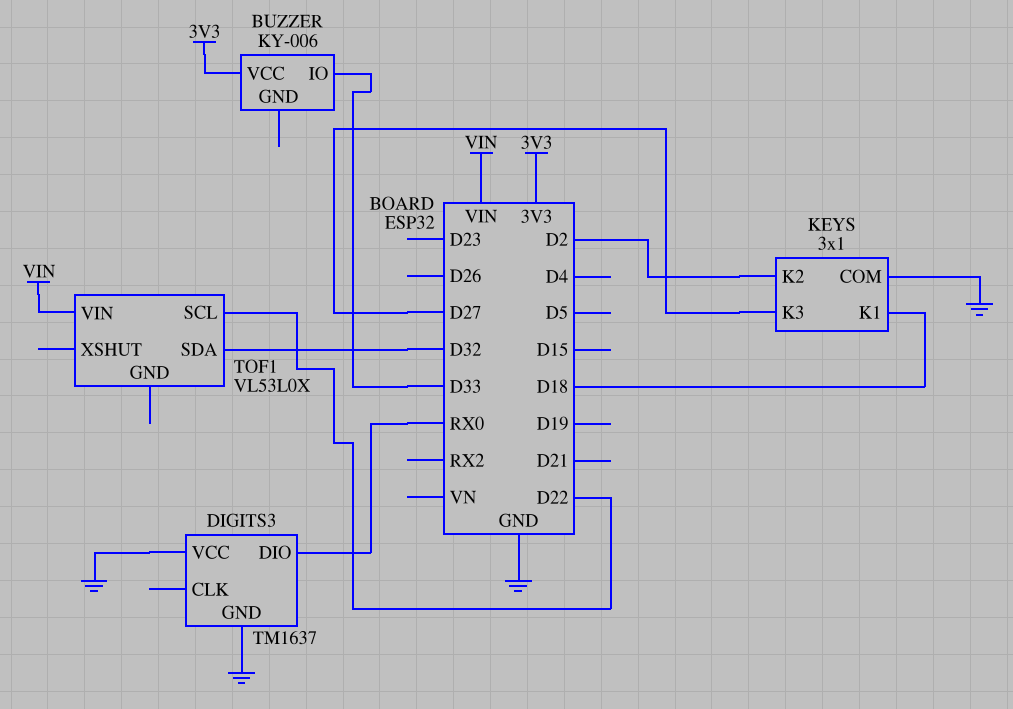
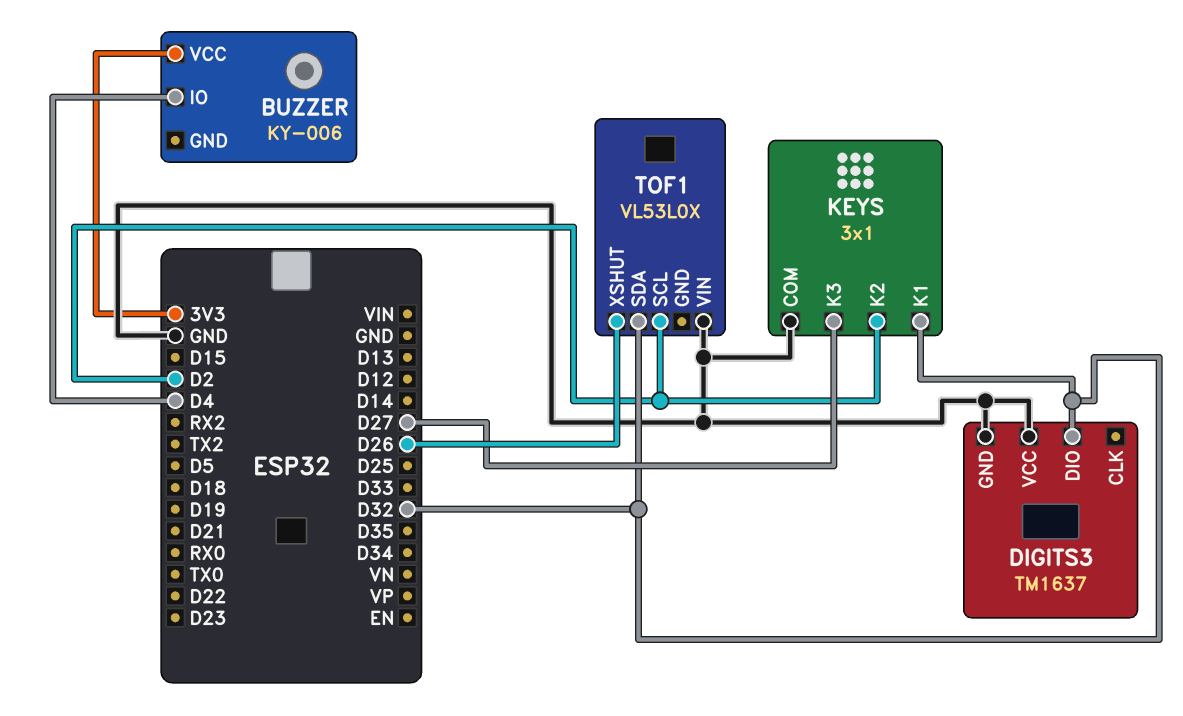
BUZZER pin IO: D33 -> D4
DIGITS3 pin DIO: RX0 -> D32
KEYS pin K1: D18 -> D32
TOF1 pin SCL: D22 -> D2
TOF1 pin VIN: VIN -> GND
TOF1 pin XSHUT: none -> D26

